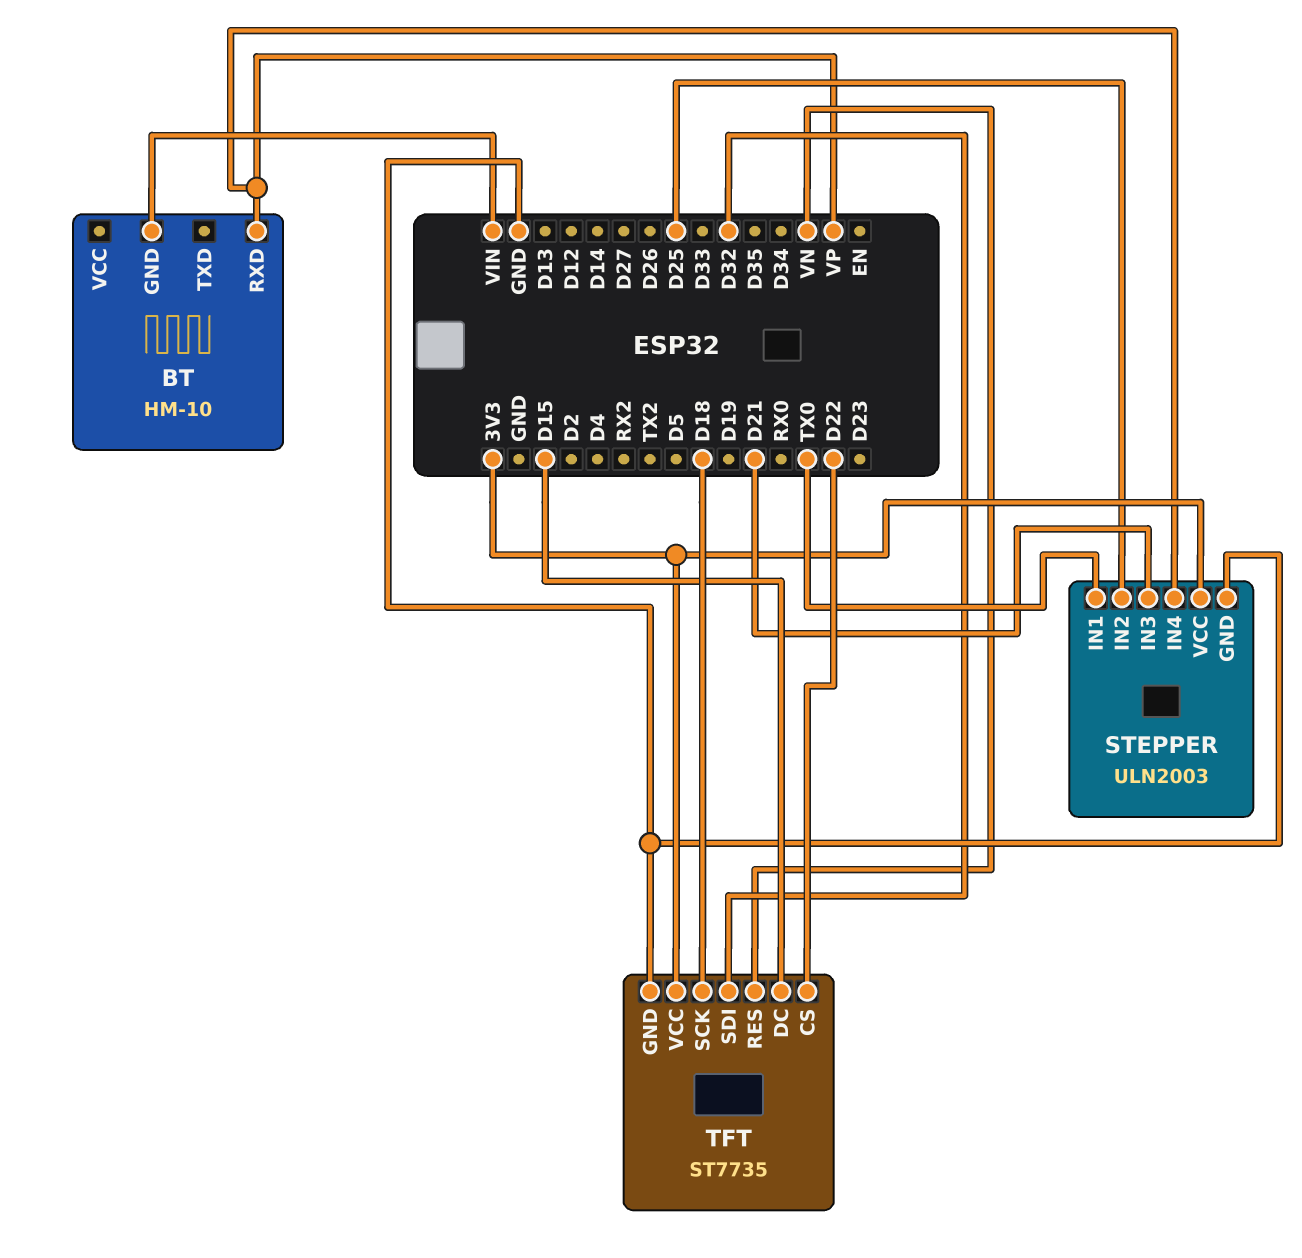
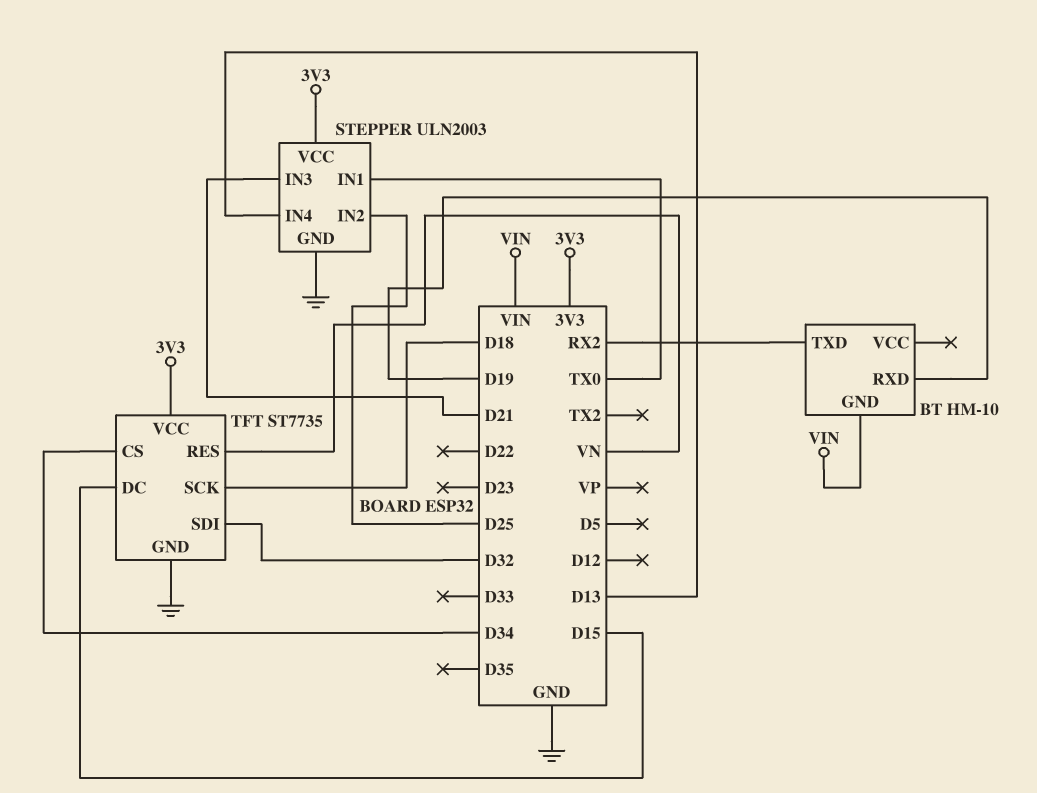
BT pin RXD: VP -> D19
BT pin TXD: none -> RX2
STEPPER pin IN4: VP -> D13
TFT pin CS: D22 -> D34

